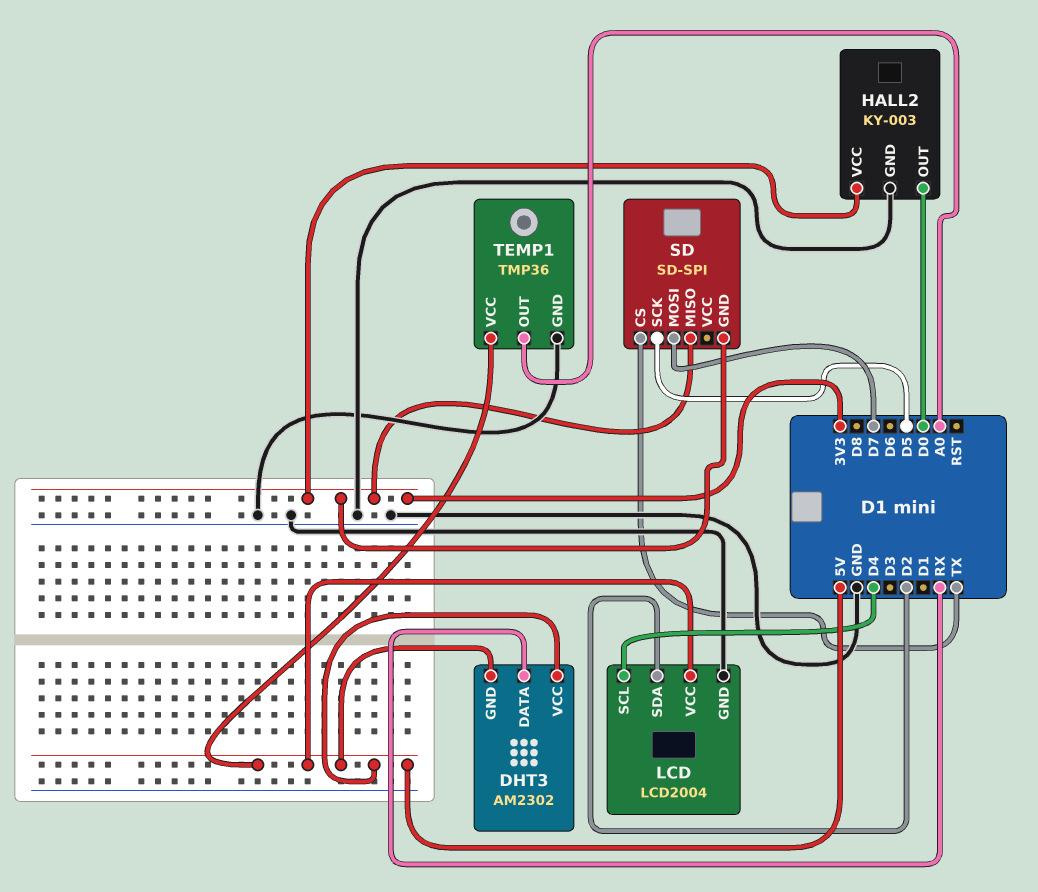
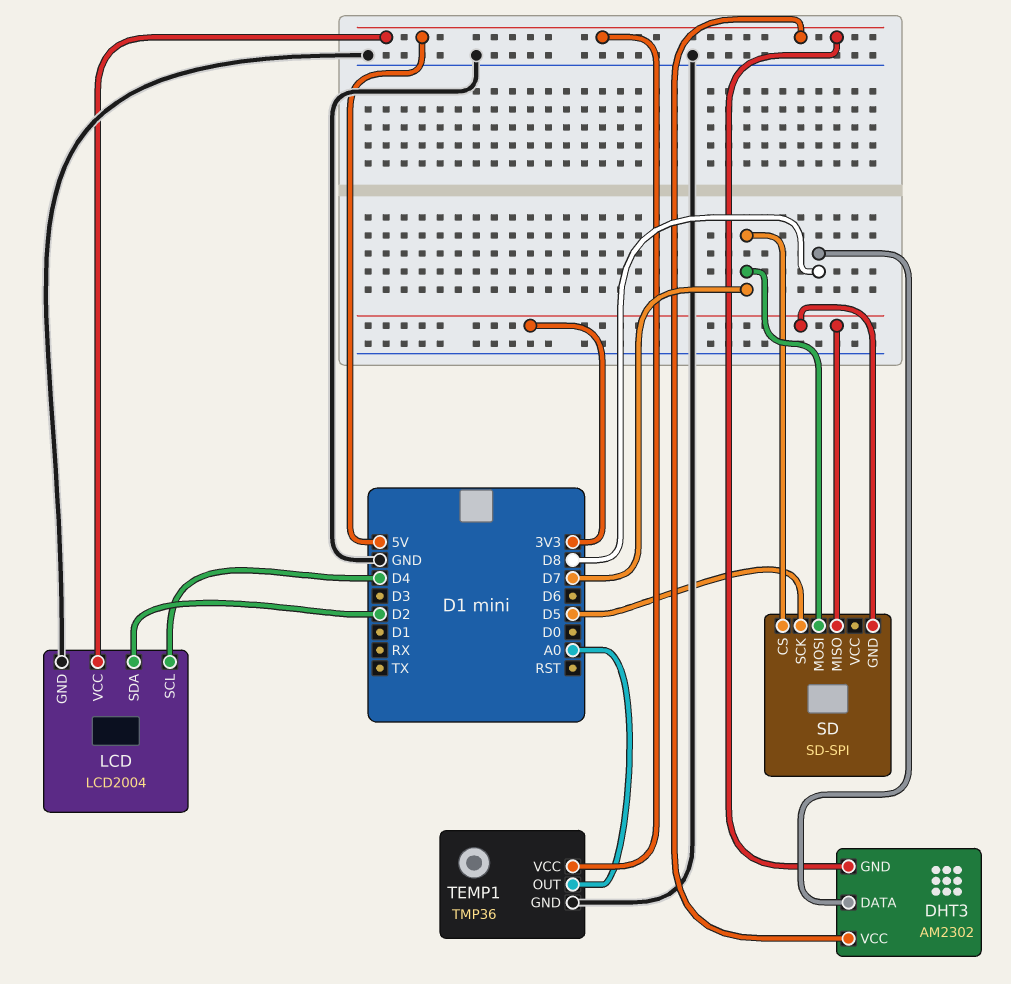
DHT3 pin DATA: RX -> D8
HALL2: KY-003 -> none
HALL2 pin GND: GND -> none
HALL2 pin OUT: D0 -> none
HALL2 pin VCC: 3V3 -> none
SD pin CS: TX -> D7

